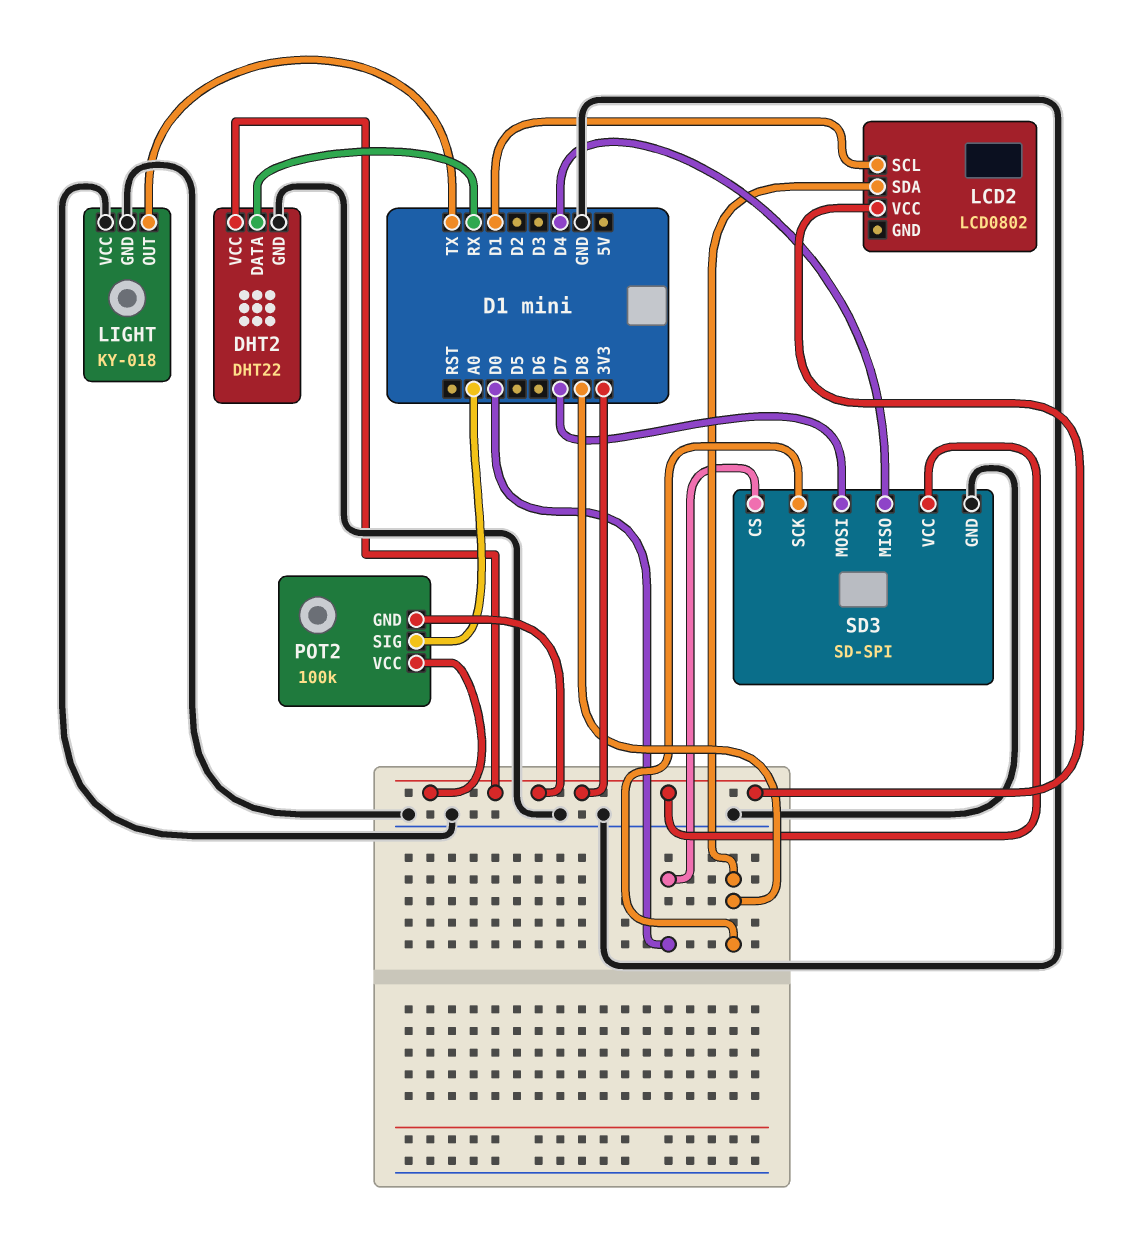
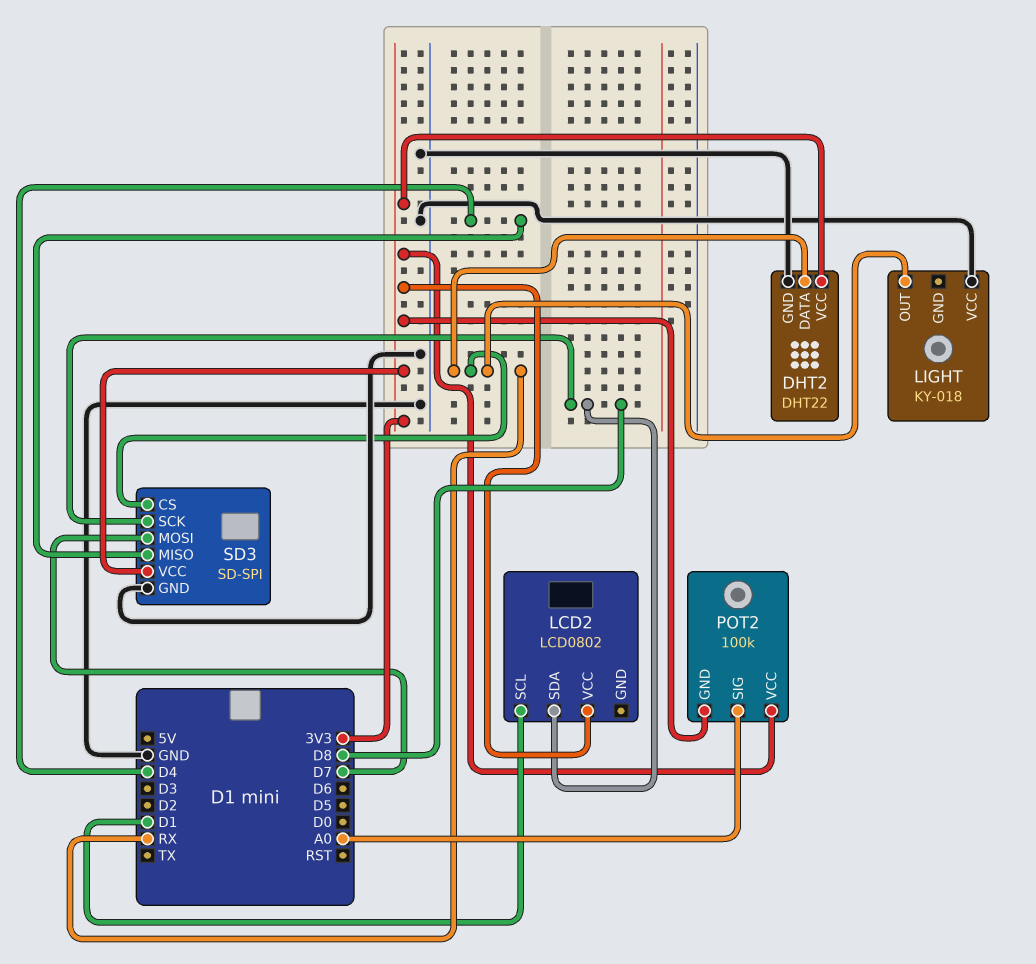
LIGHT pin GND: GND -> none
LIGHT pin OUT: TX -> RX
SD3 pin CS: D0 -> RX

